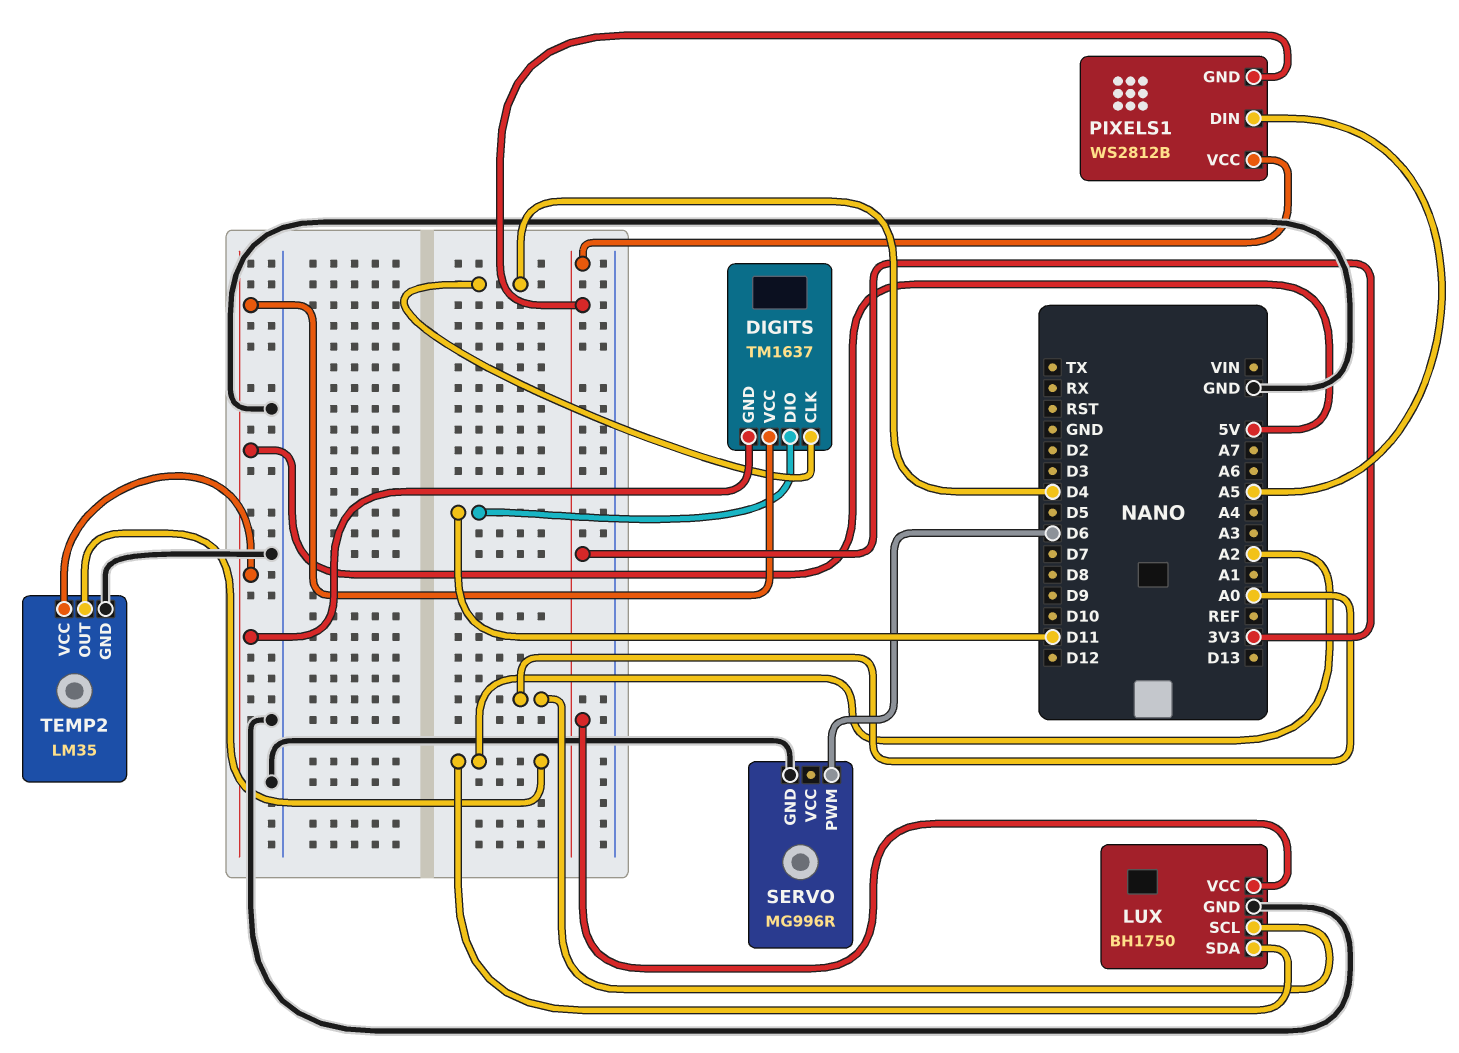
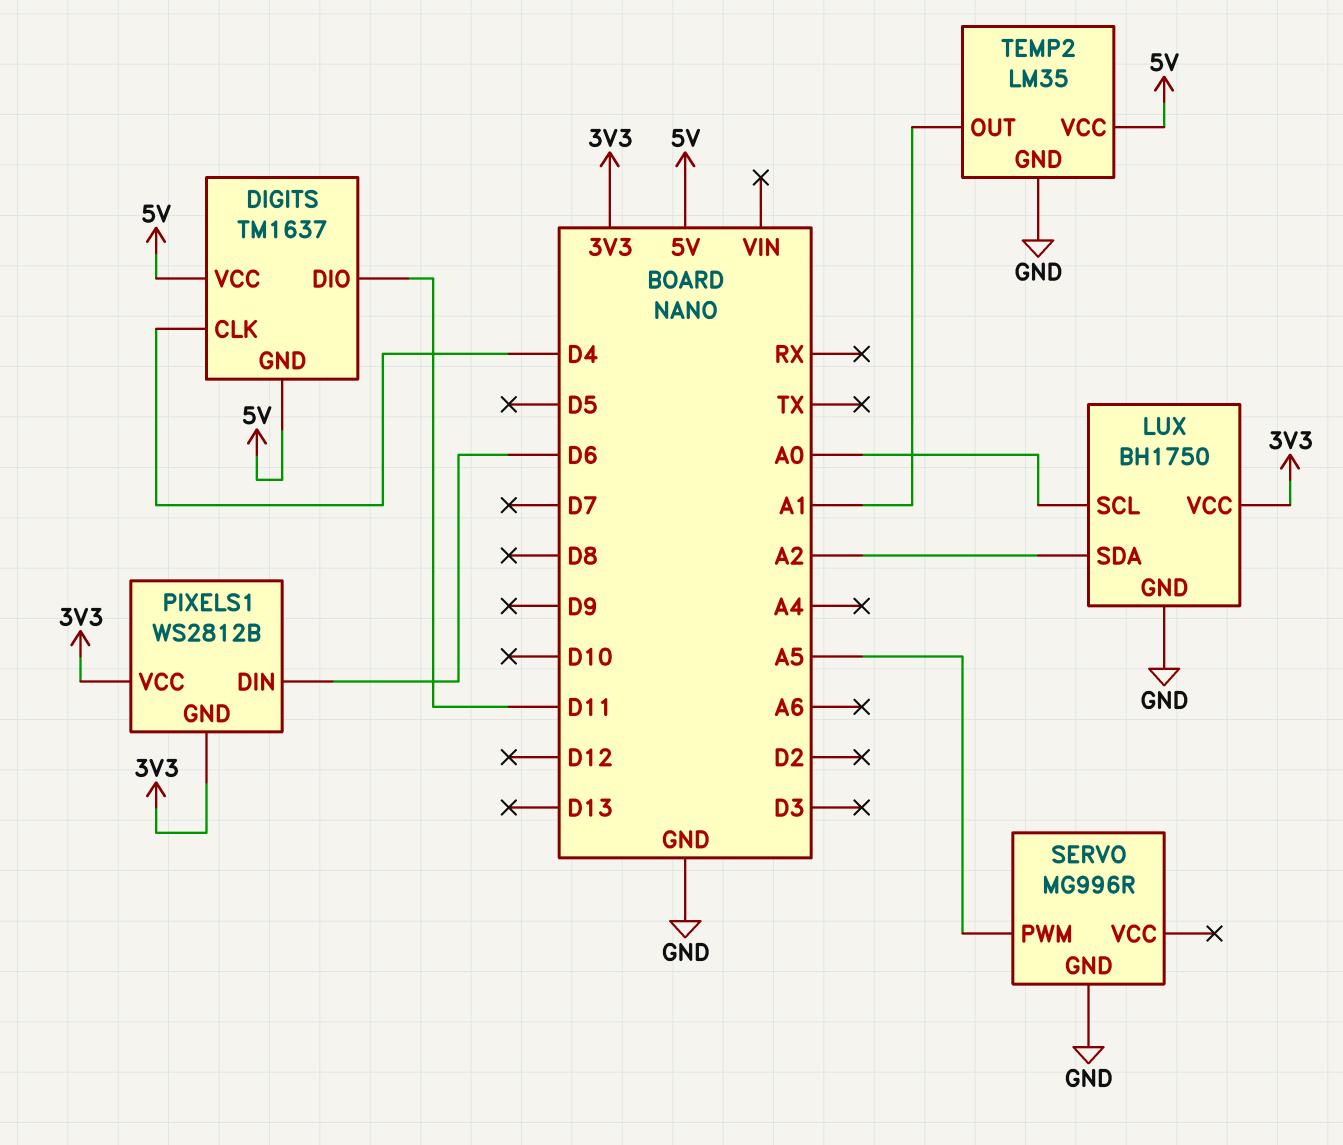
PIXELS1 pin DIN: A5 -> D6
SERVO pin PWM: D6 -> A5
TEMP2 pin OUT: A2 -> A1

